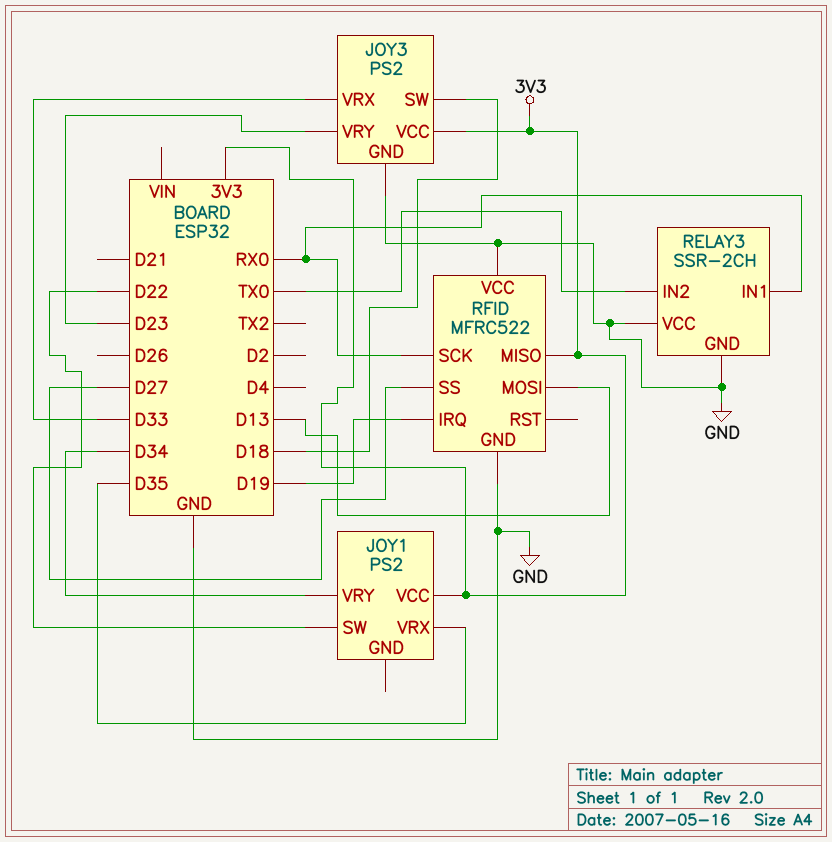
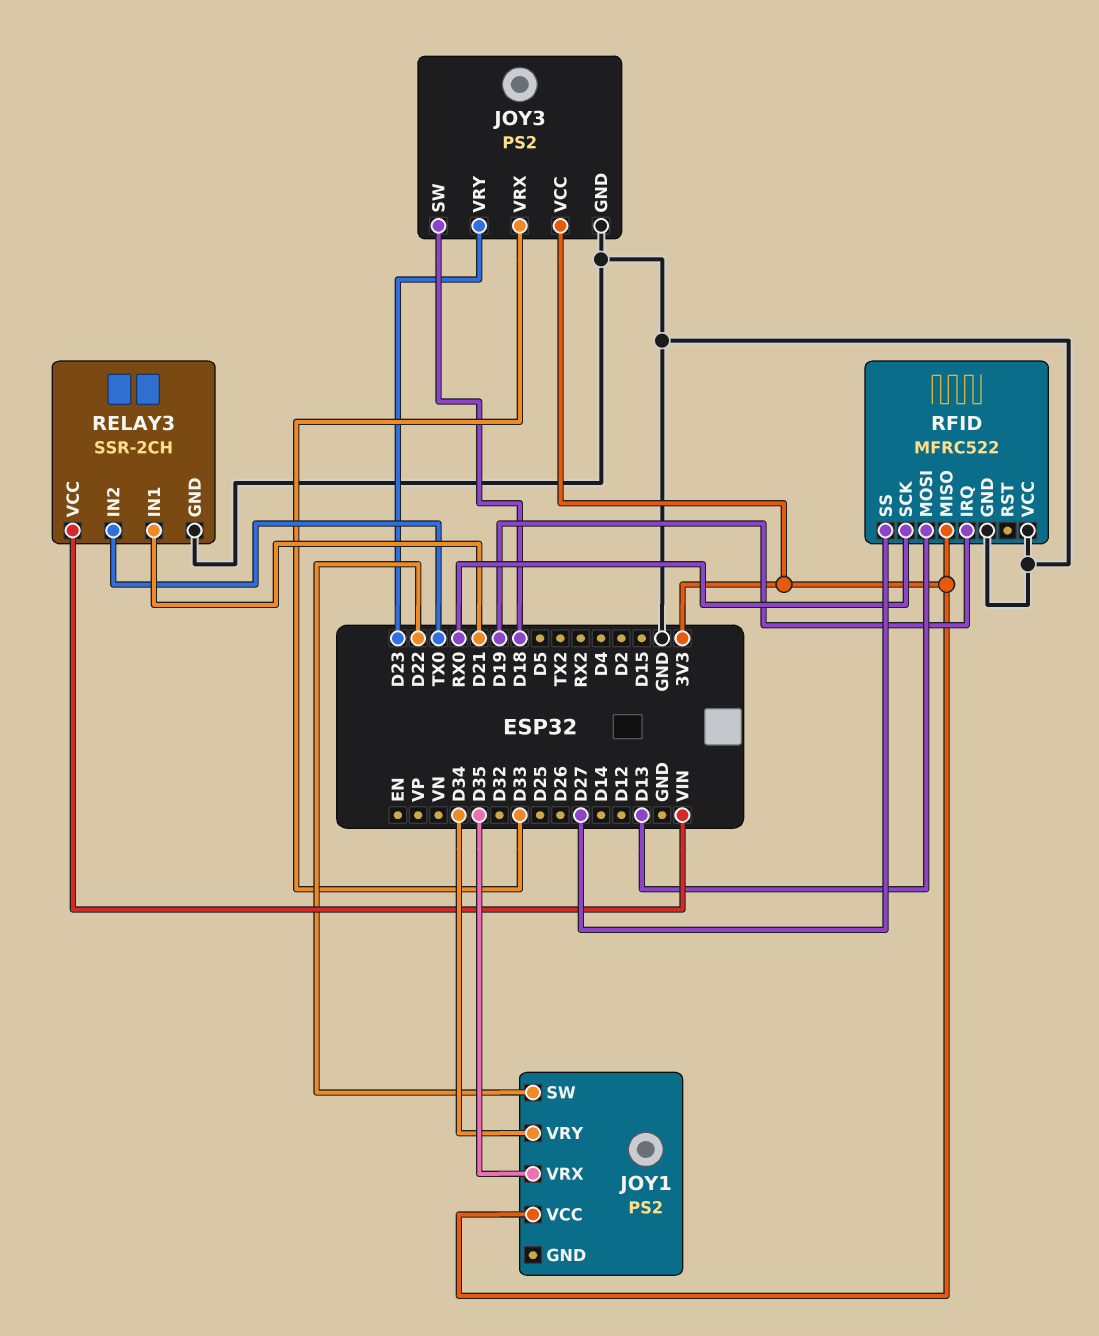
RELAY3 pin IN1: RX0 -> D21
RELAY3 pin VCC: GND -> VIN

